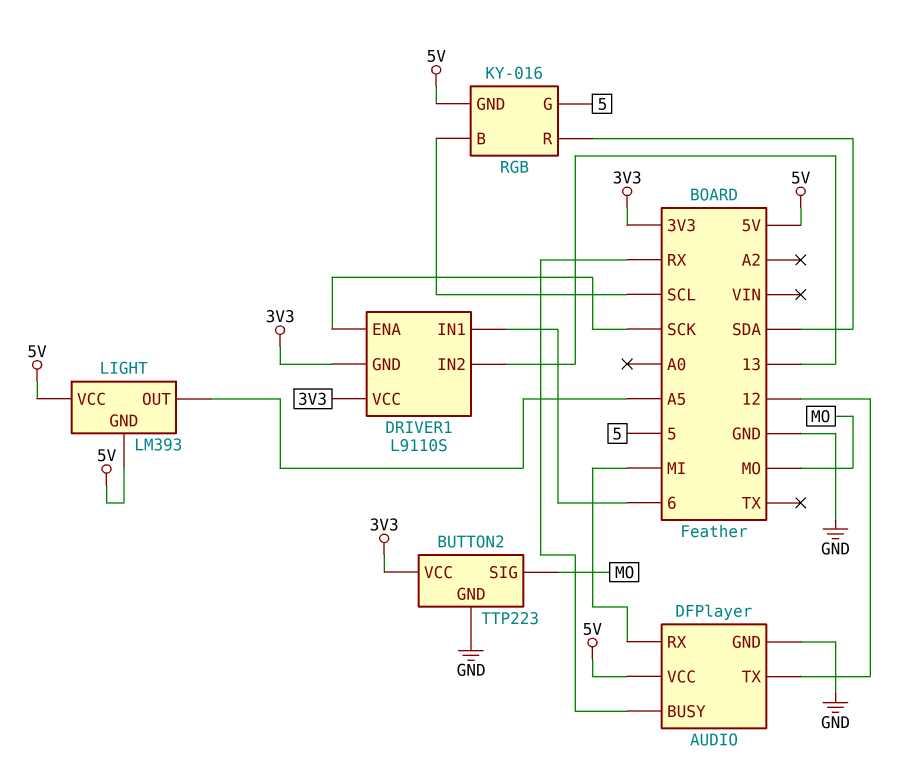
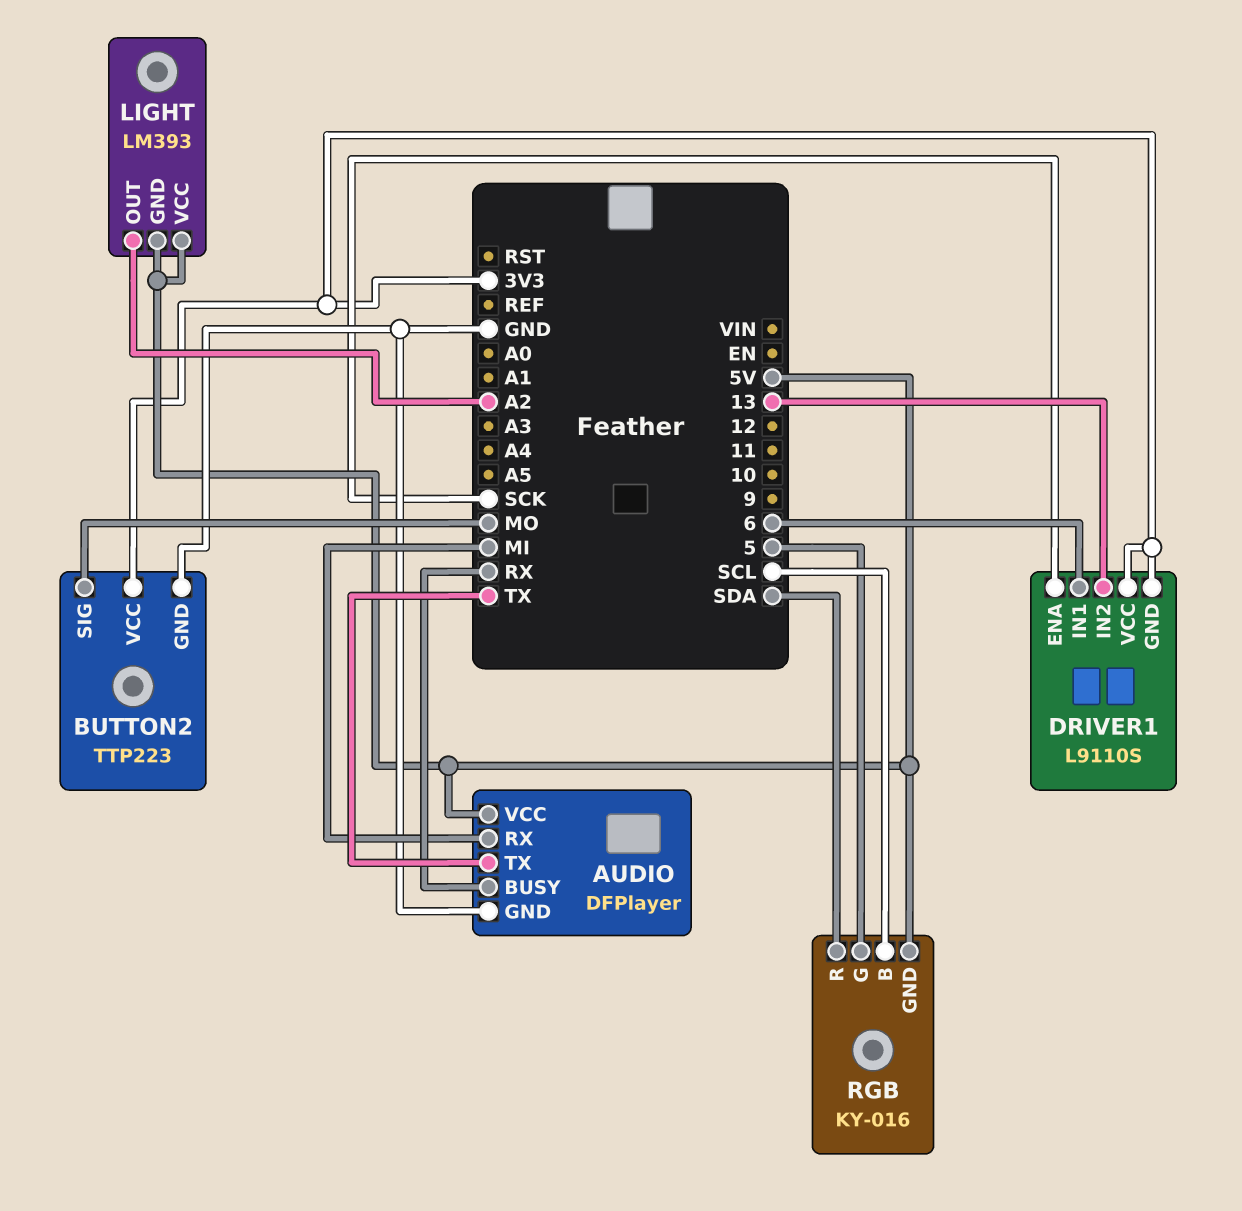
AUDIO pin TX: 12 -> TX
LIGHT pin OUT: A5 -> A2

